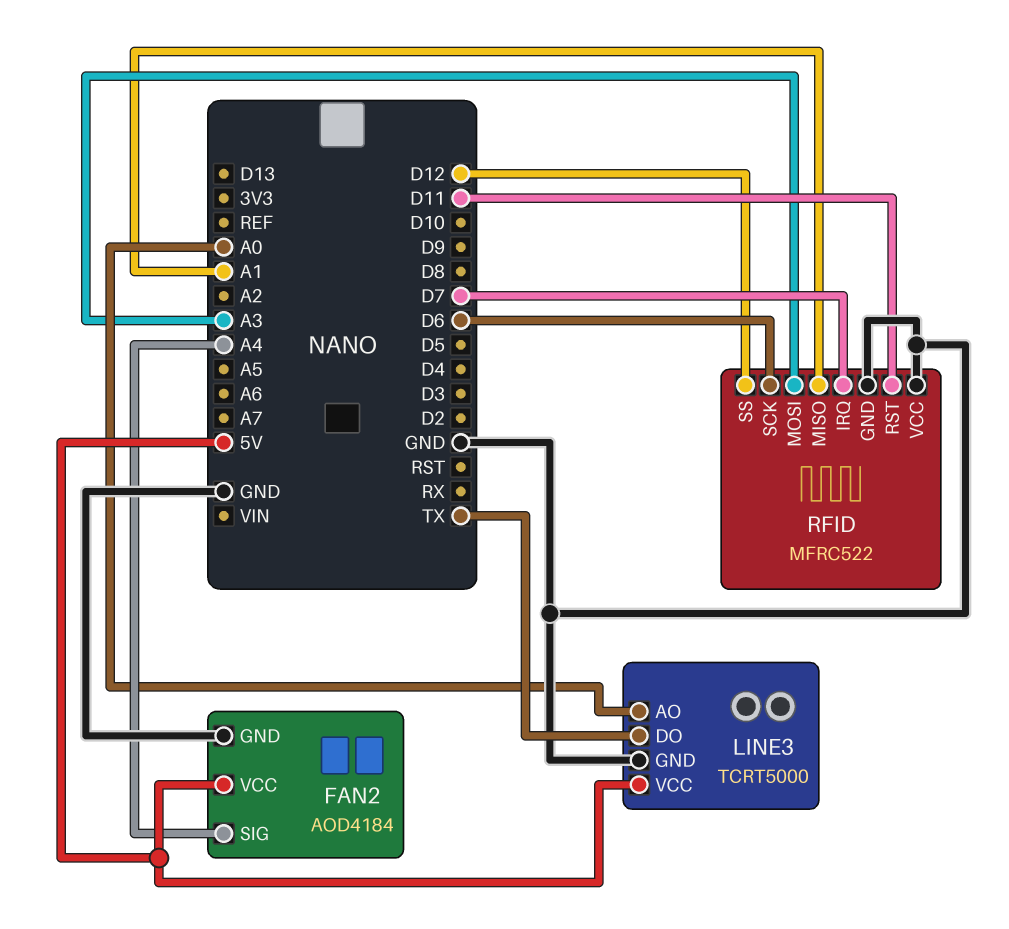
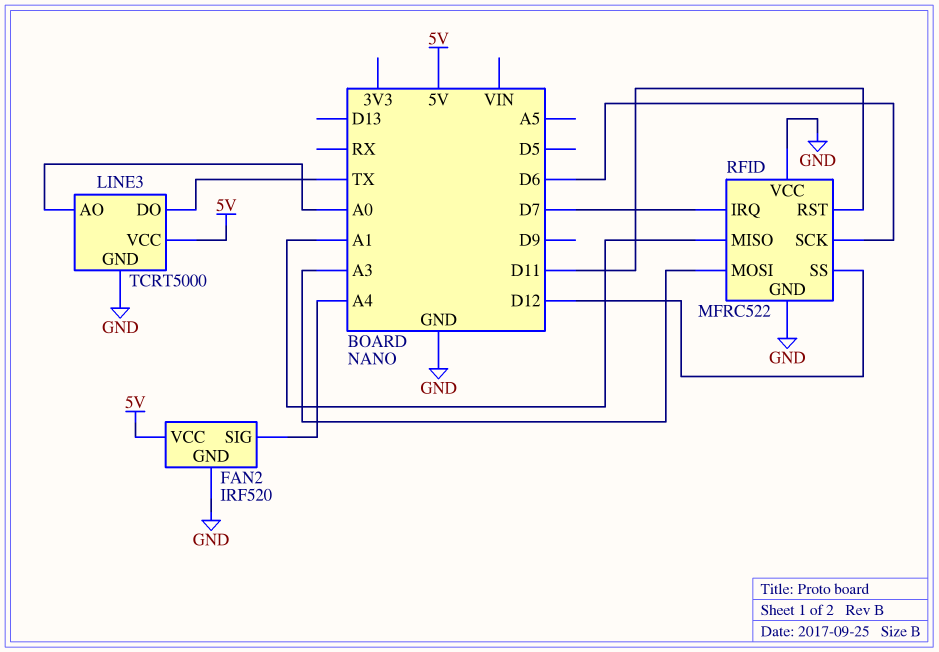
FAN2: AOD4184 -> IRF520

